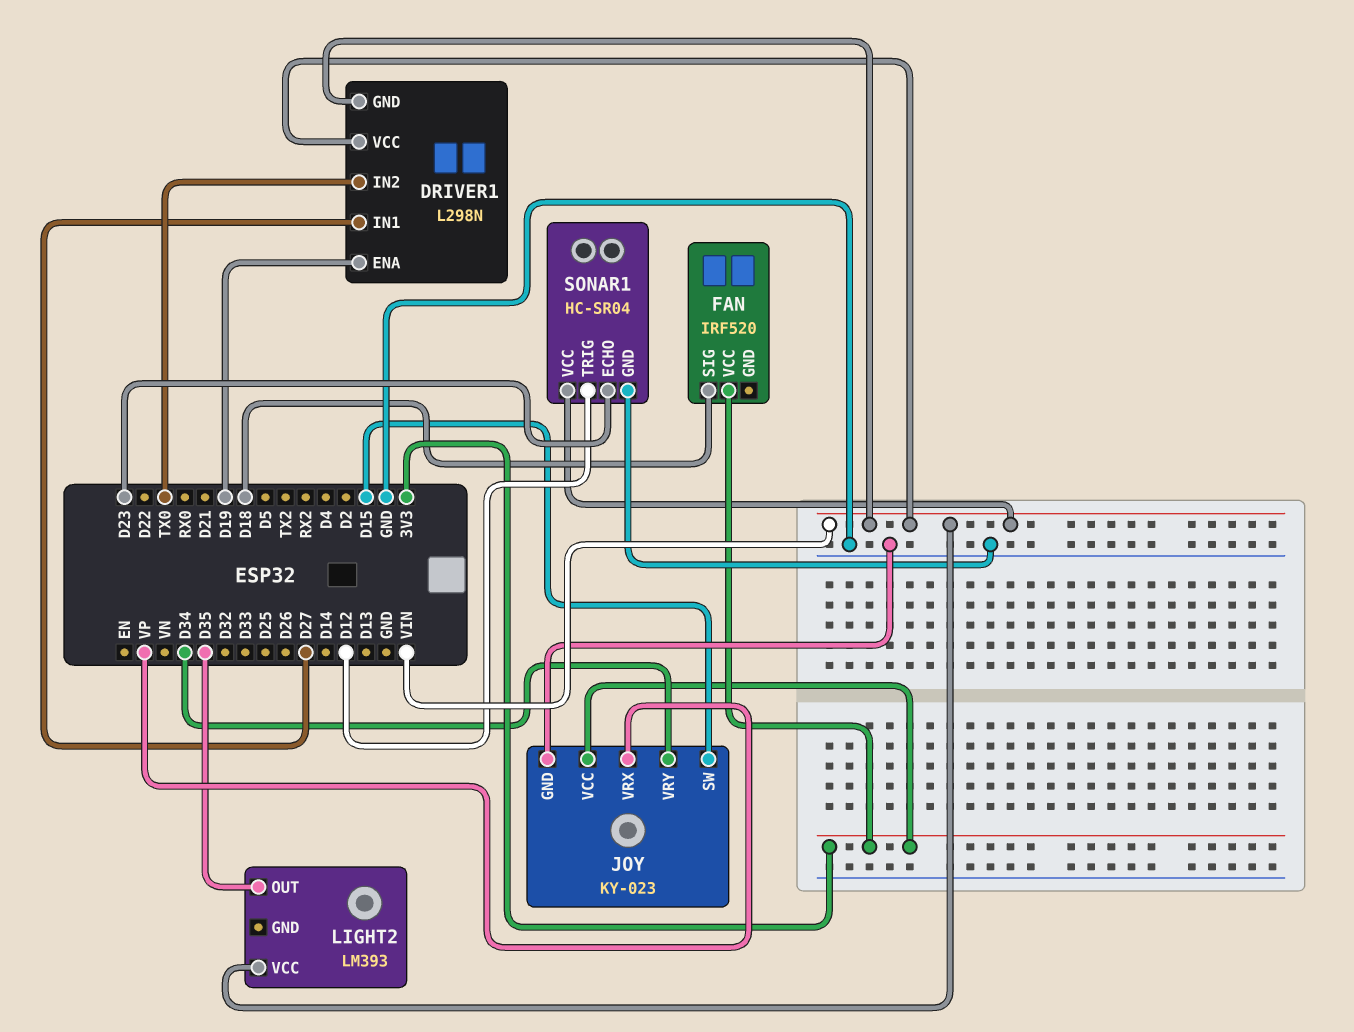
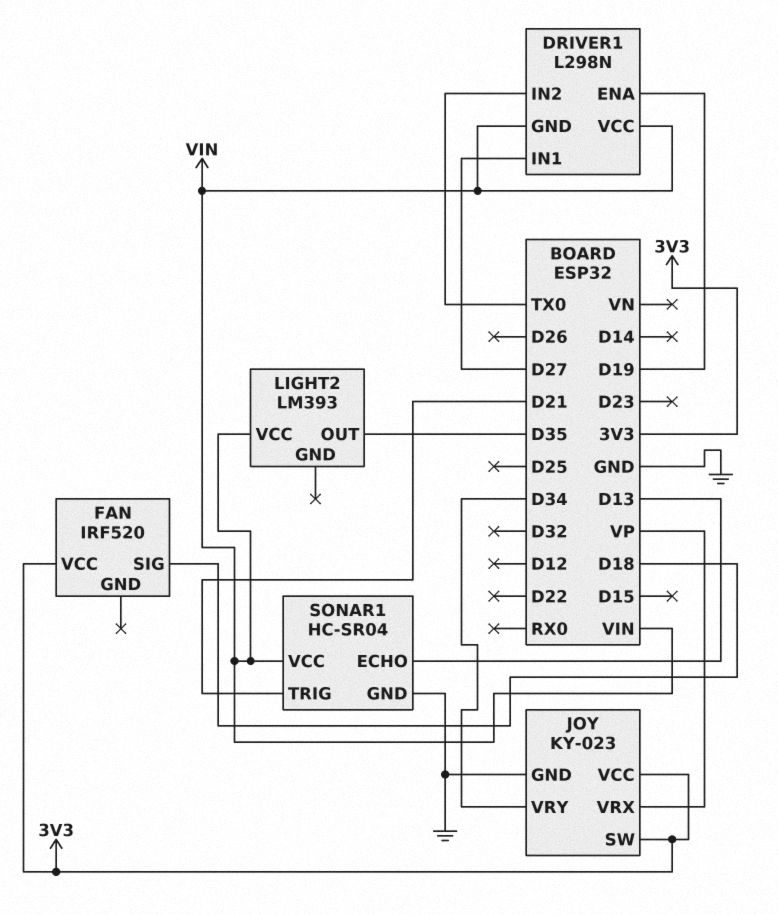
JOY pin SW: D15 -> 3V3
SONAR1 pin ECHO: D23 -> D13
SONAR1 pin TRIG: D12 -> D21

